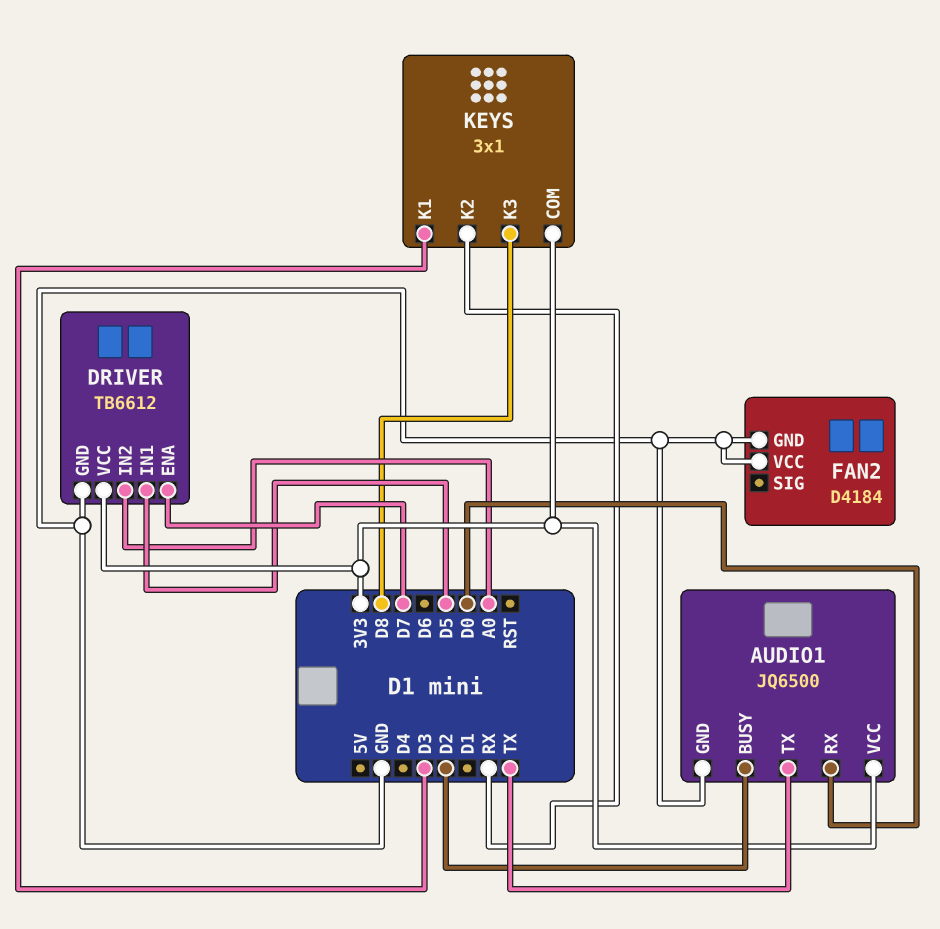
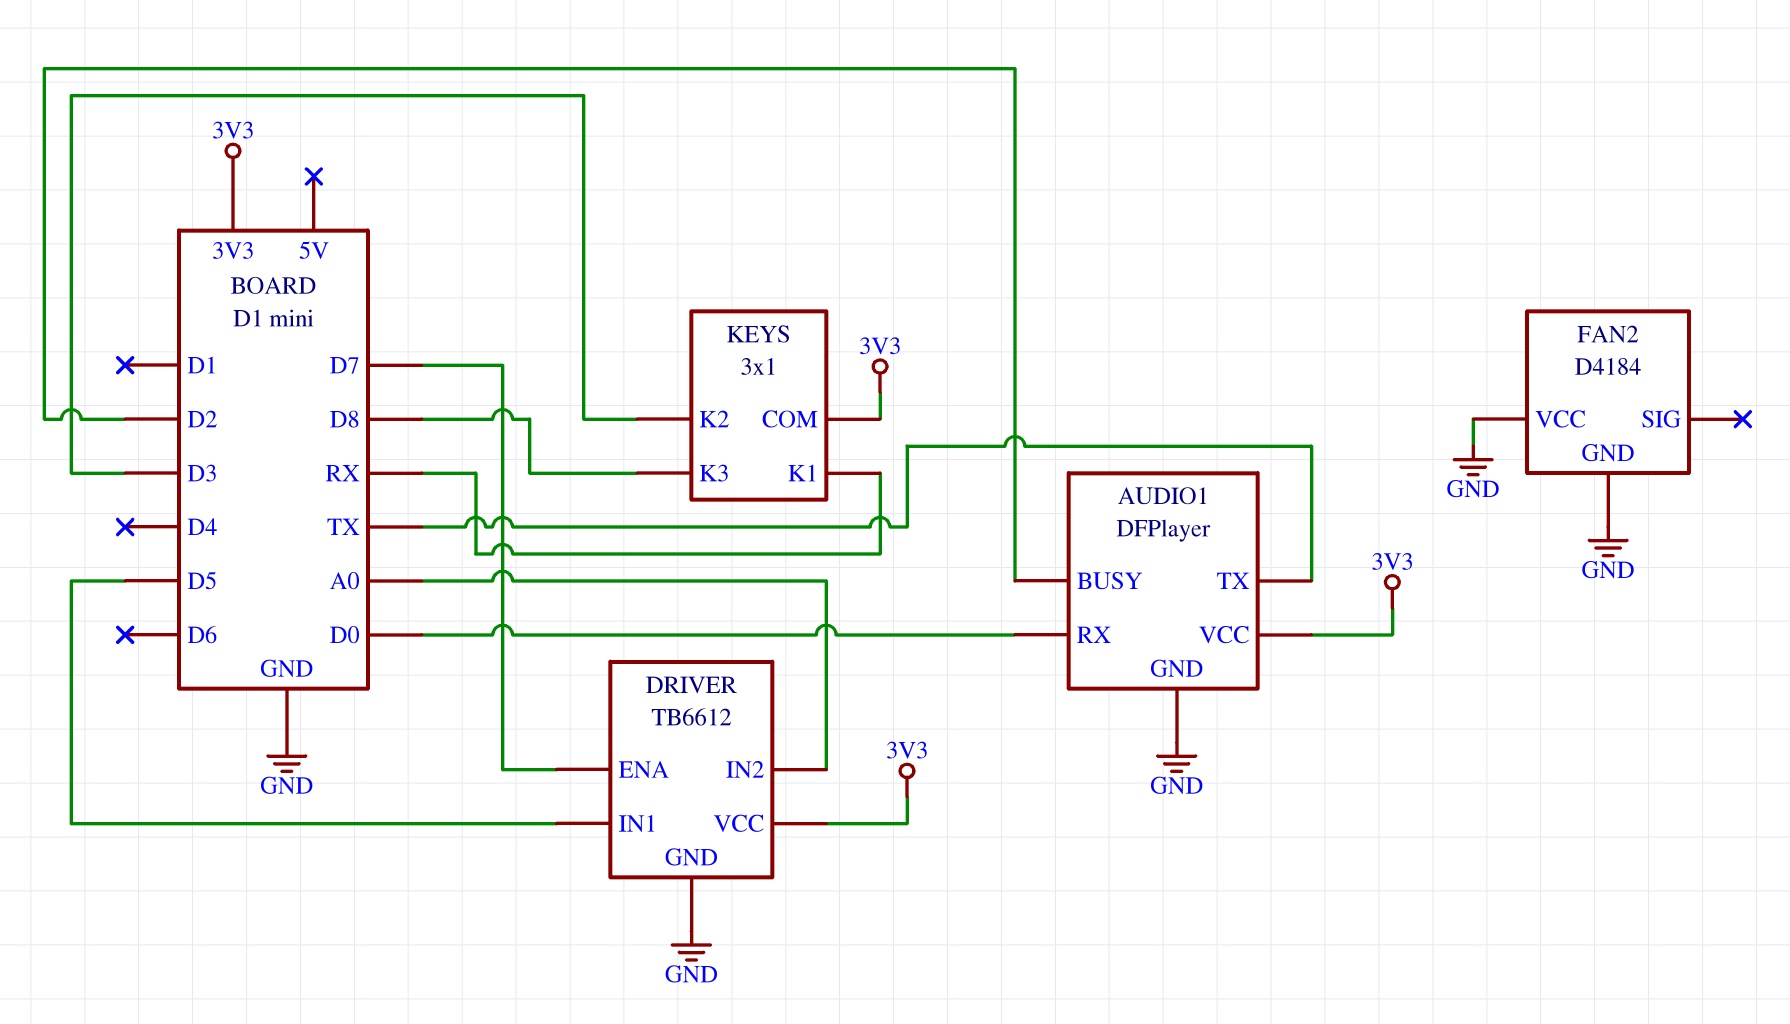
AUDIO1: JQ6500 -> DFPlayer
KEYS pin K1: D3 -> RX
KEYS pin K2: RX -> D3

